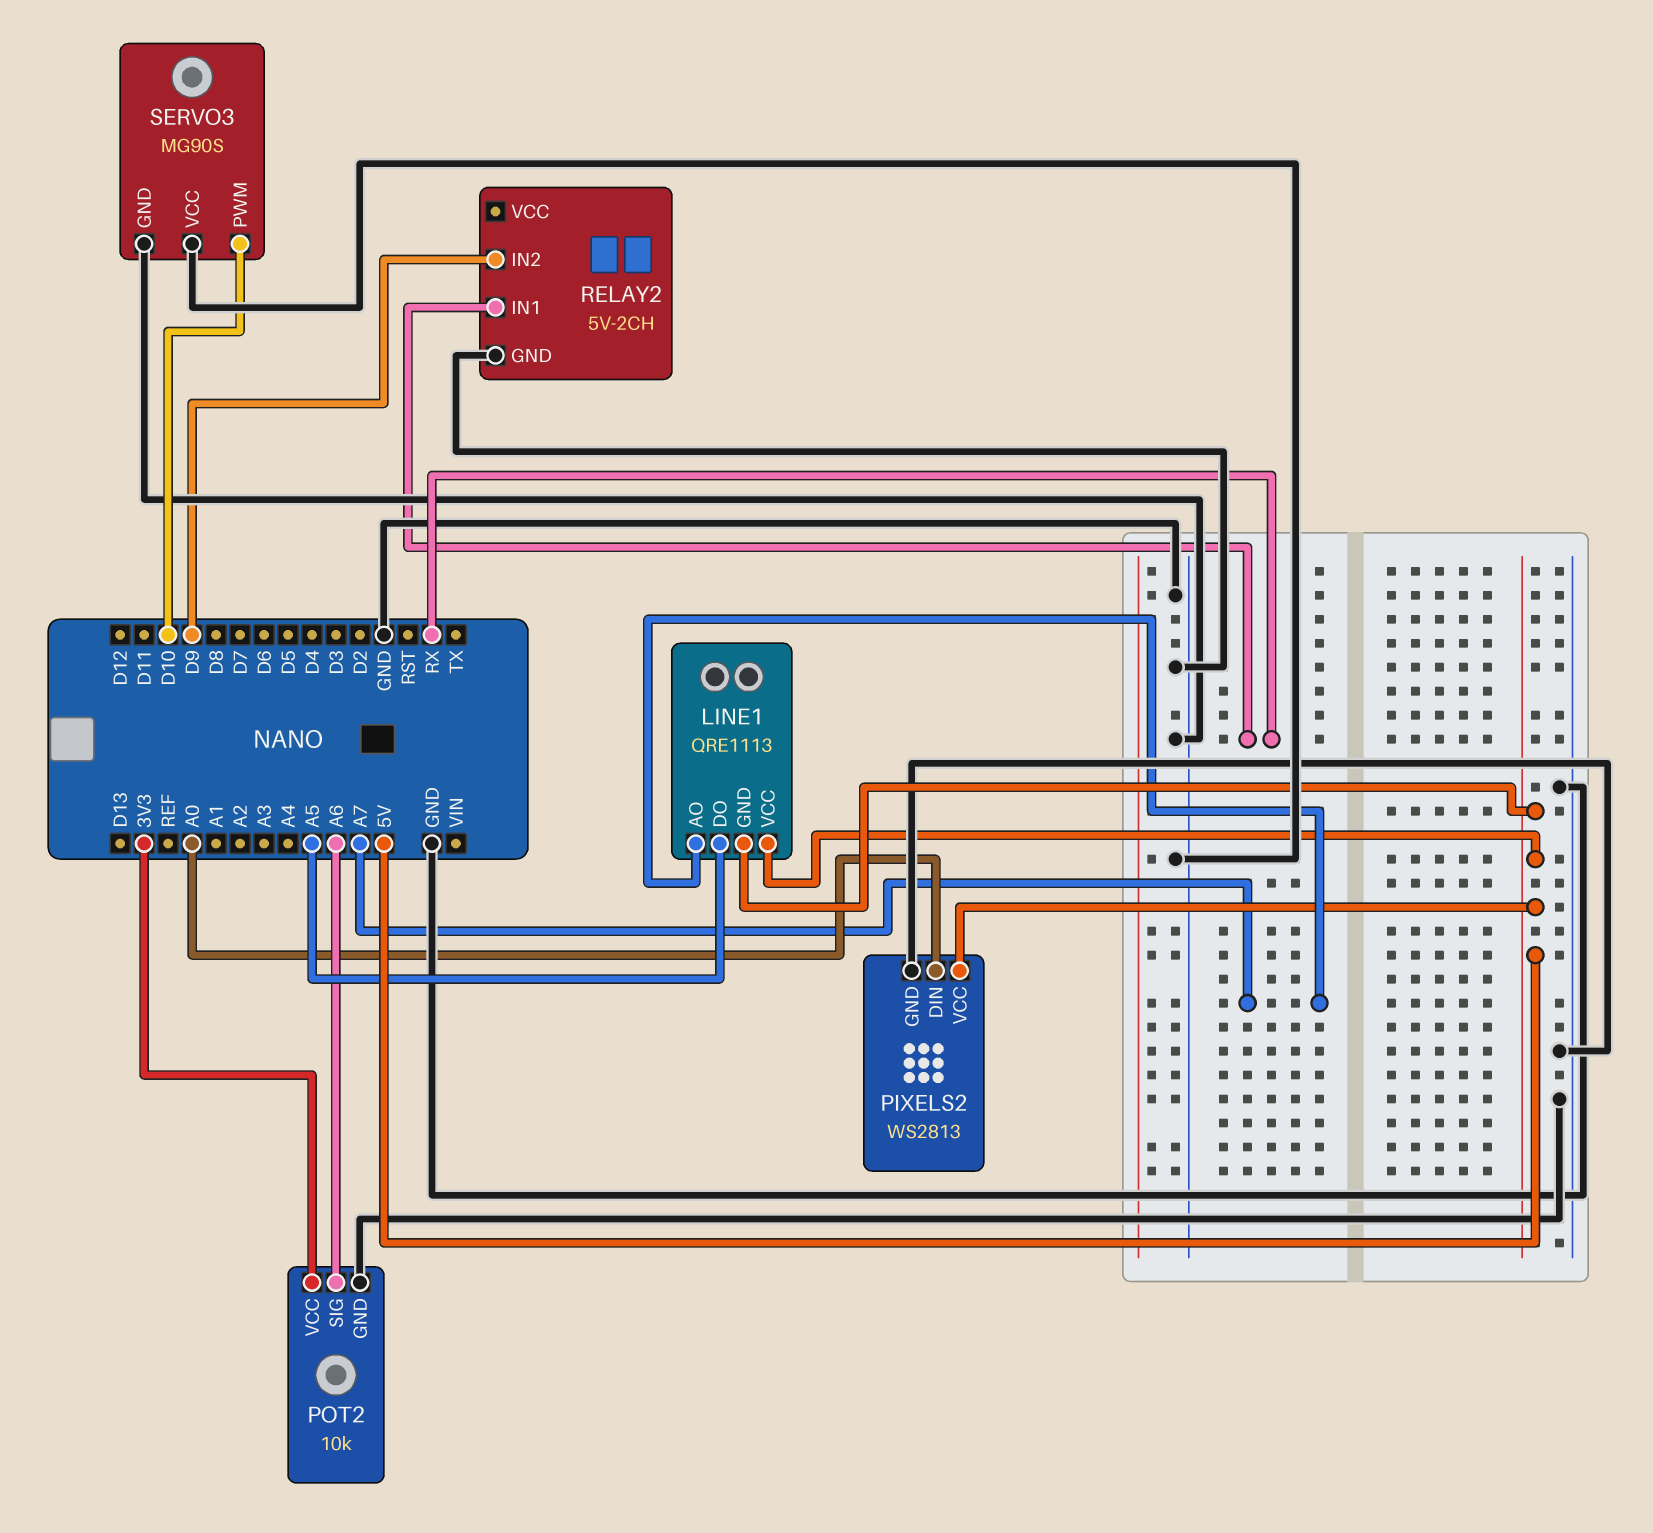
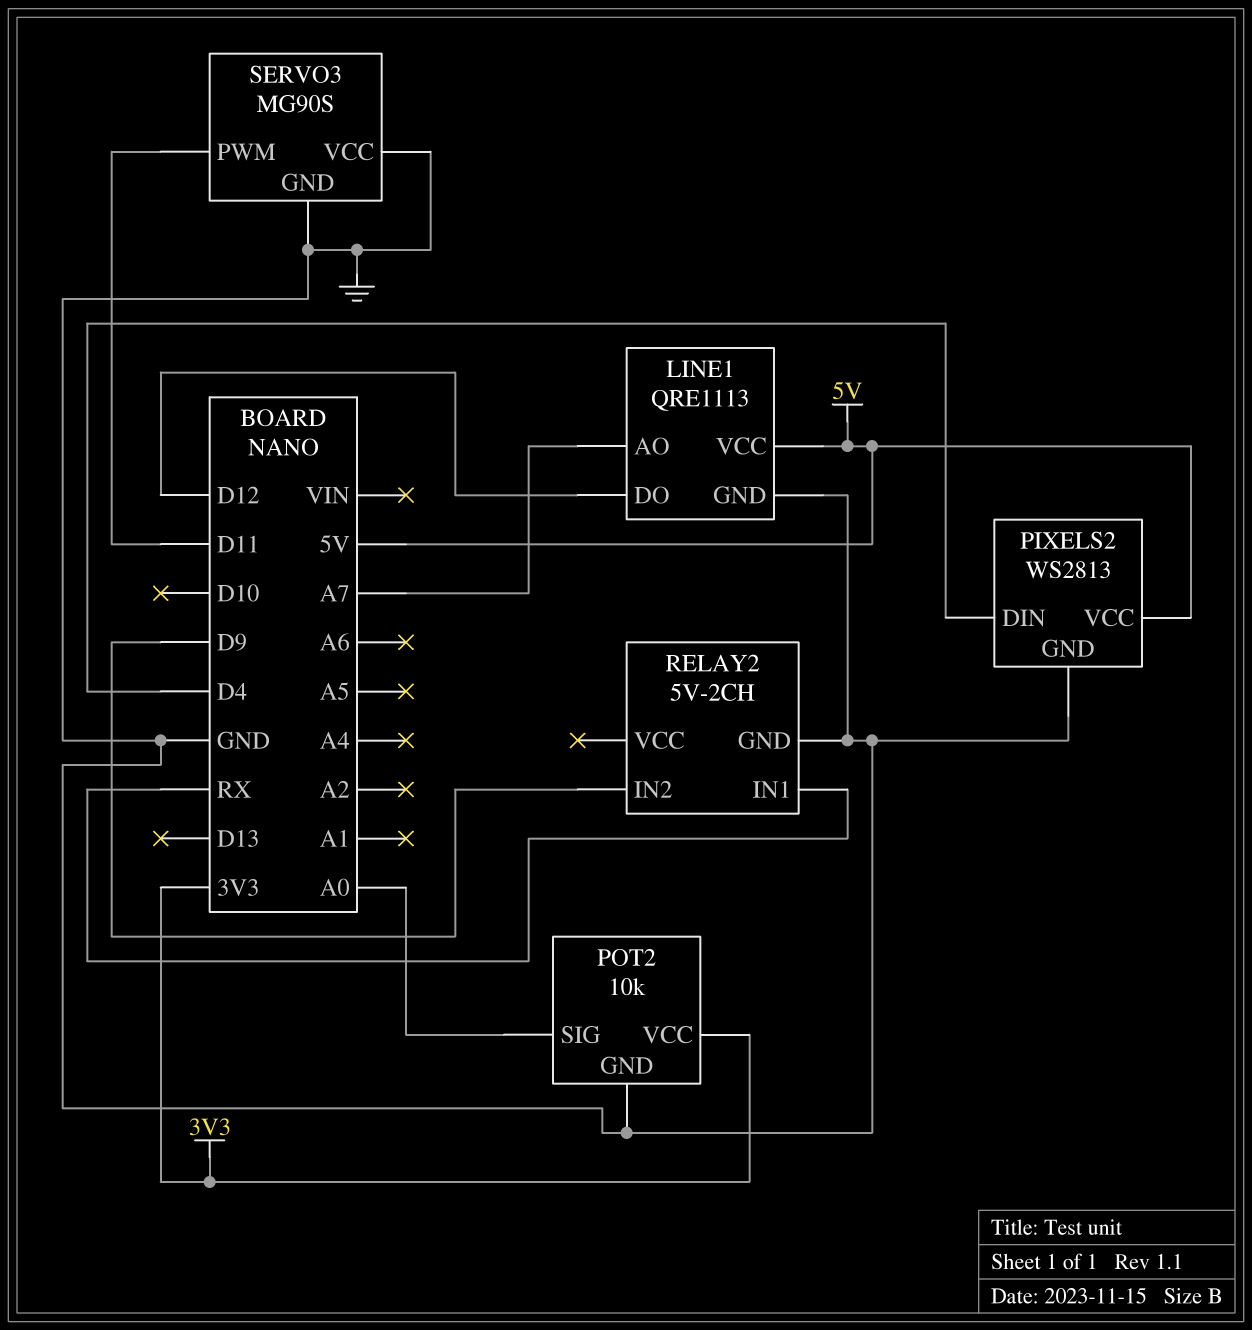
LINE1 pin DO: A5 -> D12
LINE1 pin GND: 5V -> GND
PIXELS2 pin DIN: A0 -> D4
POT2 pin SIG: A6 -> A0
SERVO3 pin PWM: D10 -> D11

